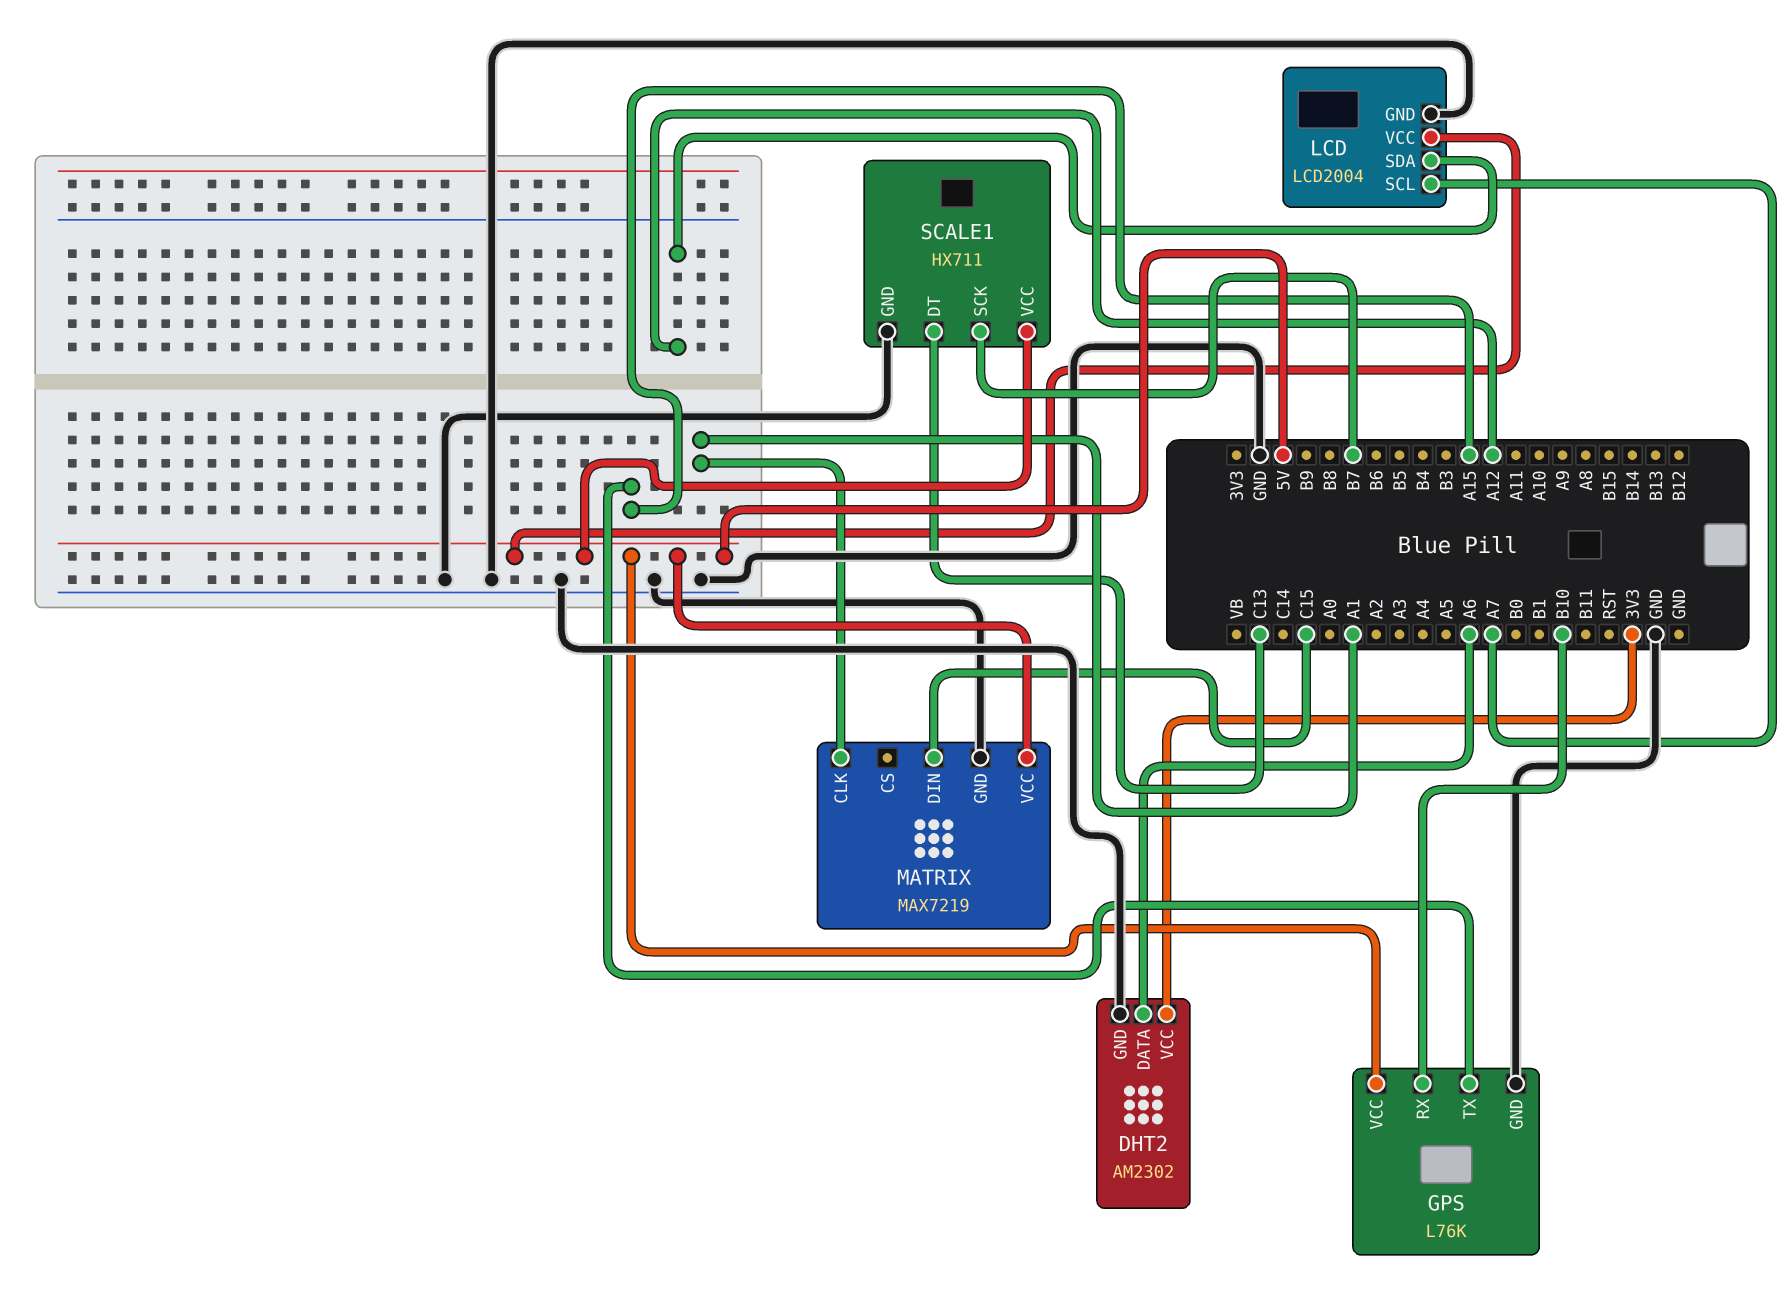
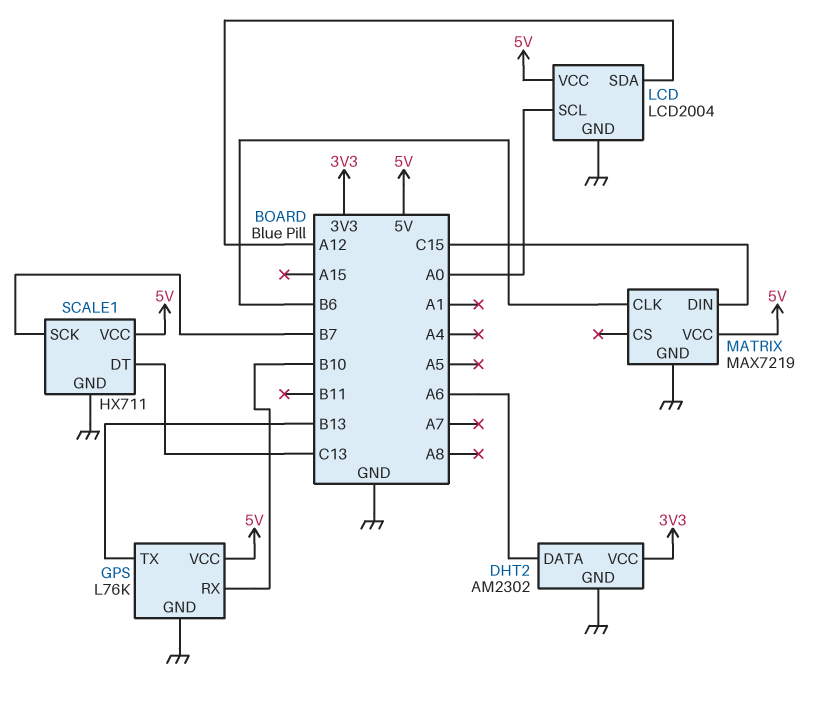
GPS pin TX: A15 -> B13
LCD pin SCL: A7 -> A0
MATRIX pin CLK: A1 -> B6

